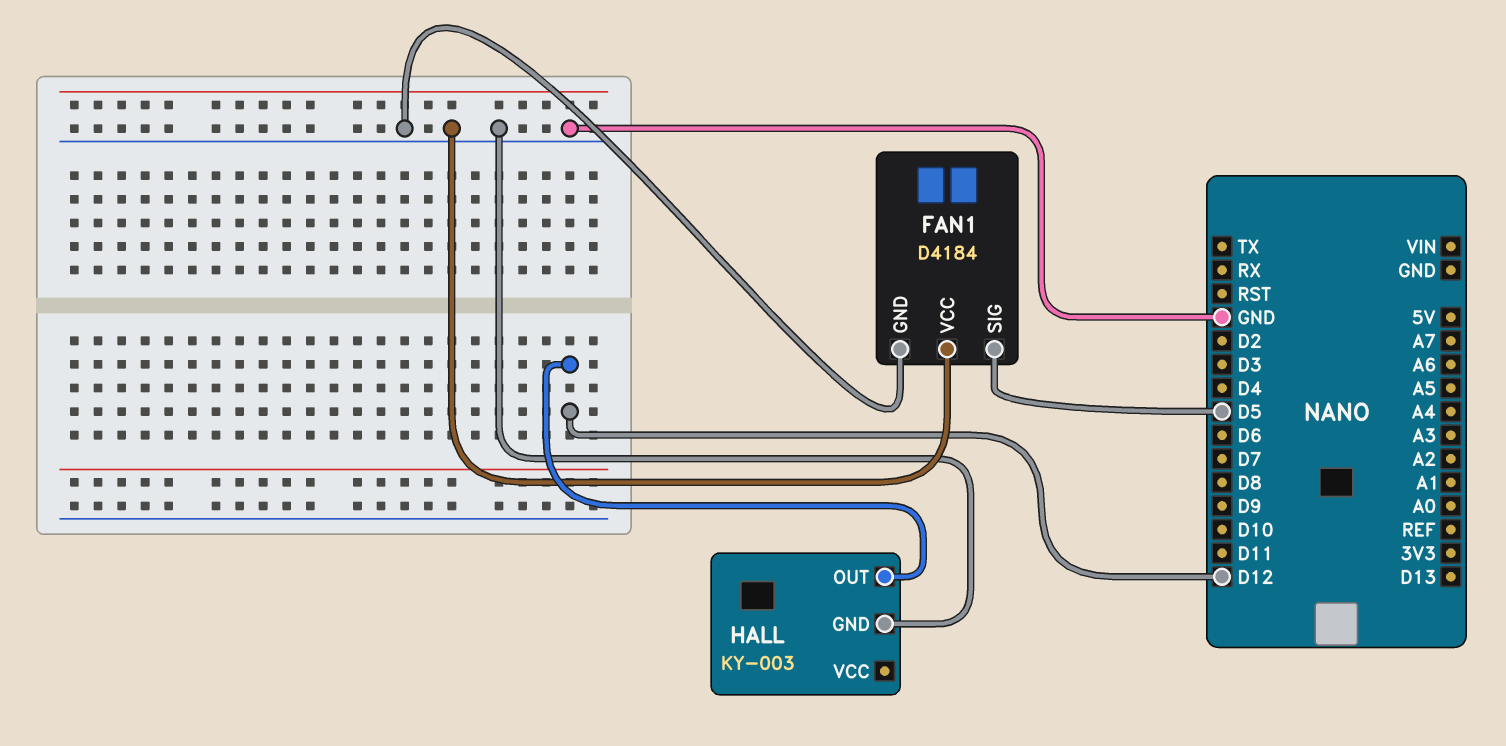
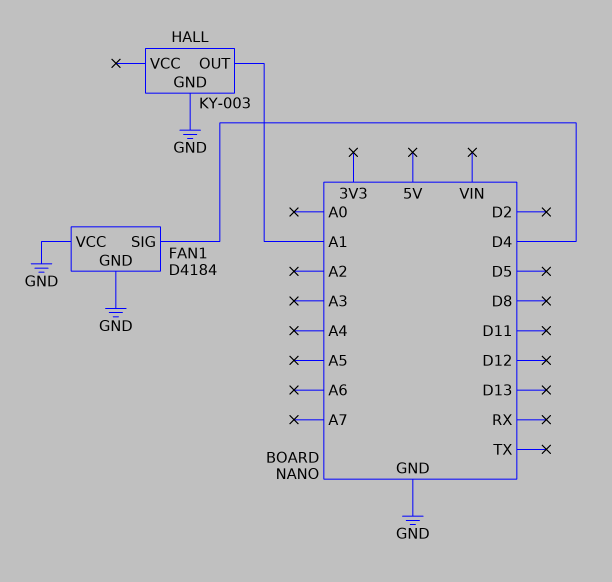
FAN1 pin SIG: D5 -> D4
HALL pin OUT: D12 -> A1

